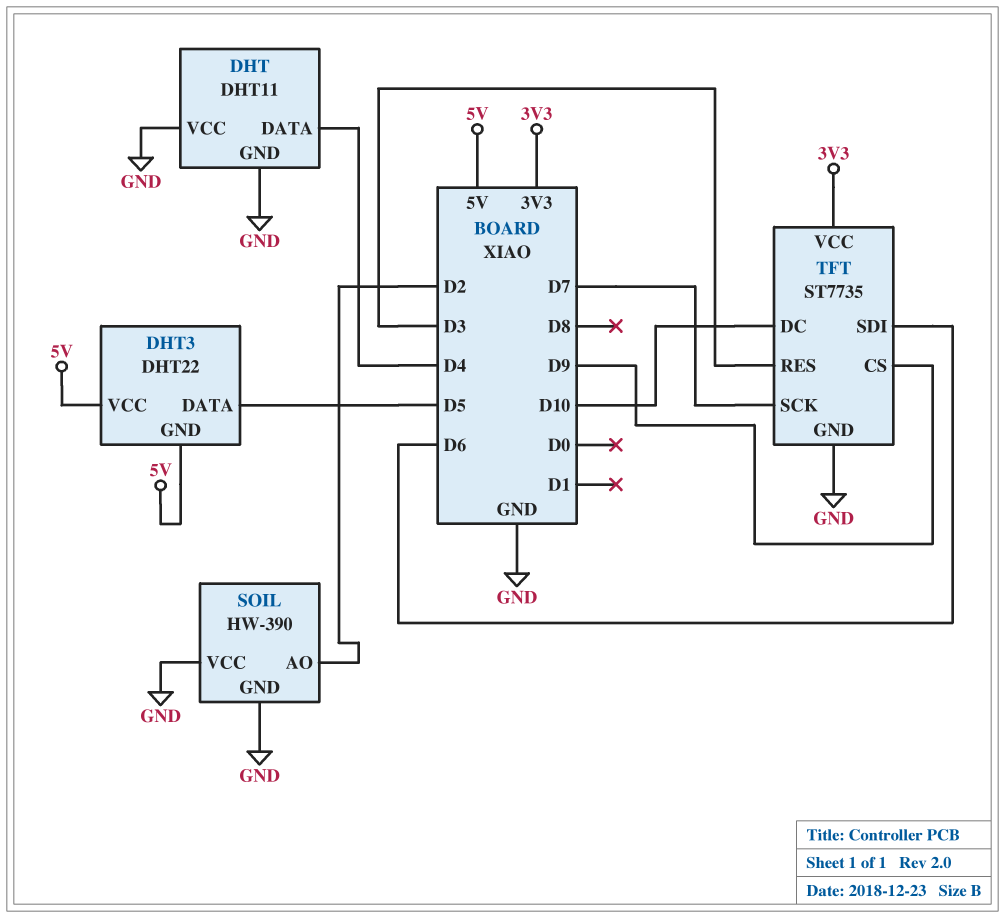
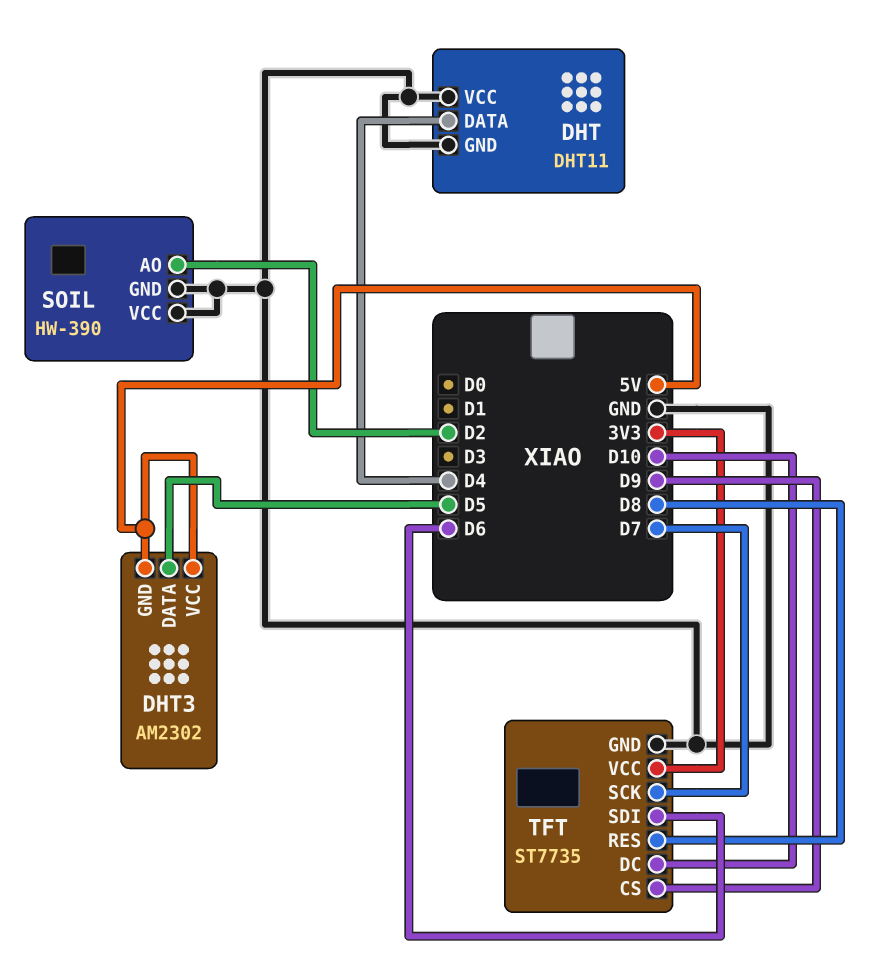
DHT3: DHT22 -> AM2302
TFT pin RES: D3 -> D8

